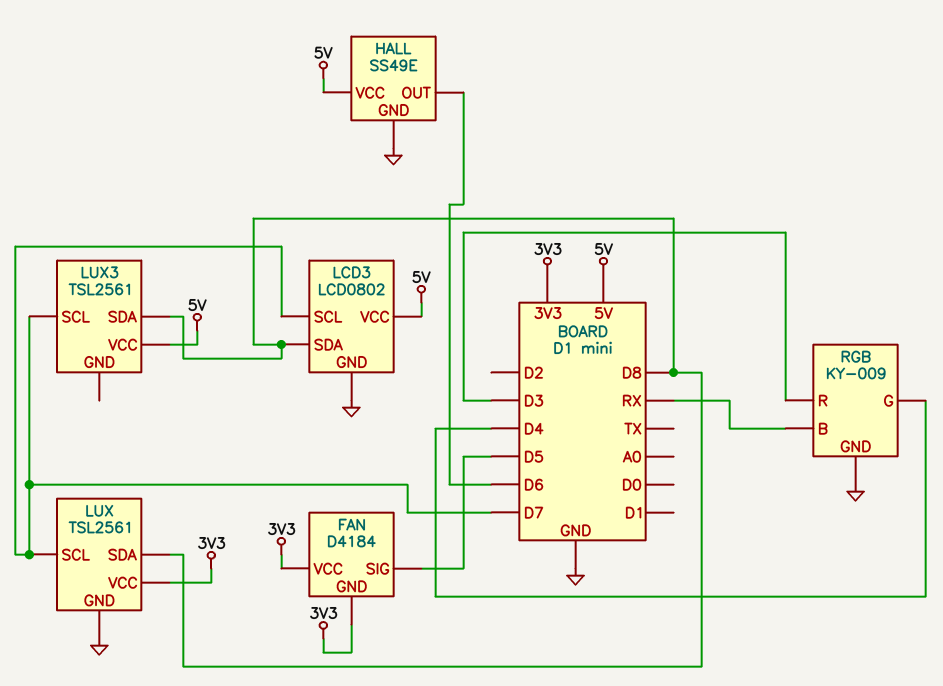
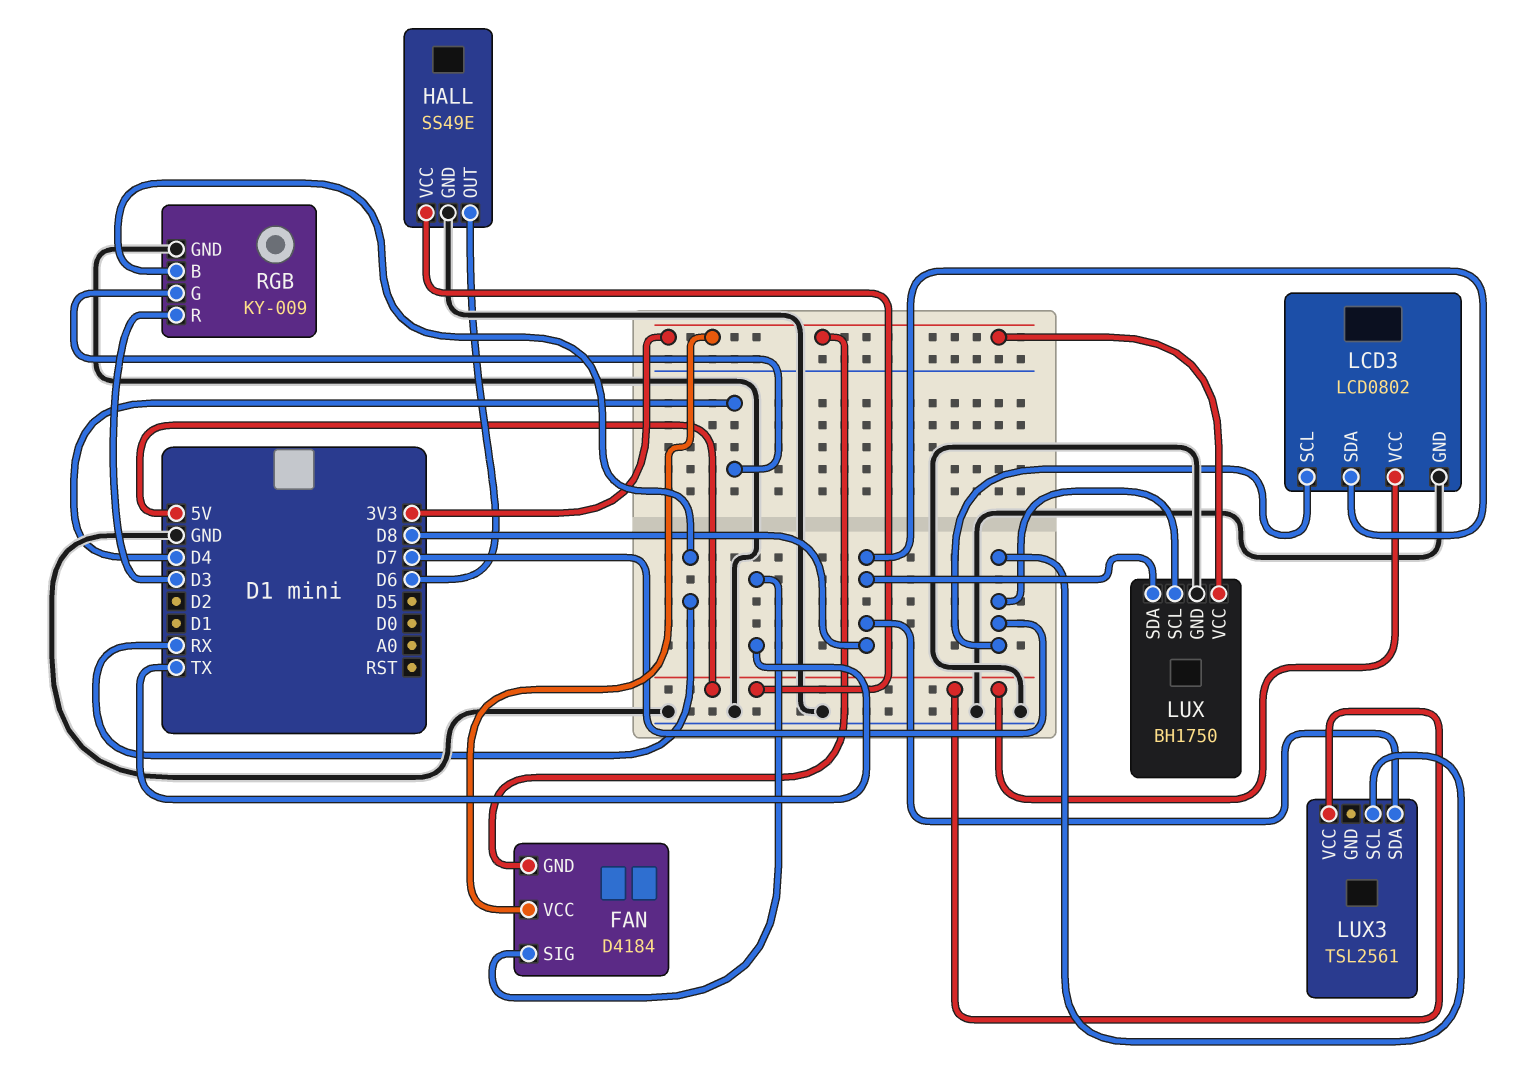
FAN pin SIG: D5 -> TX
LUX: TSL2561 -> BH1750

